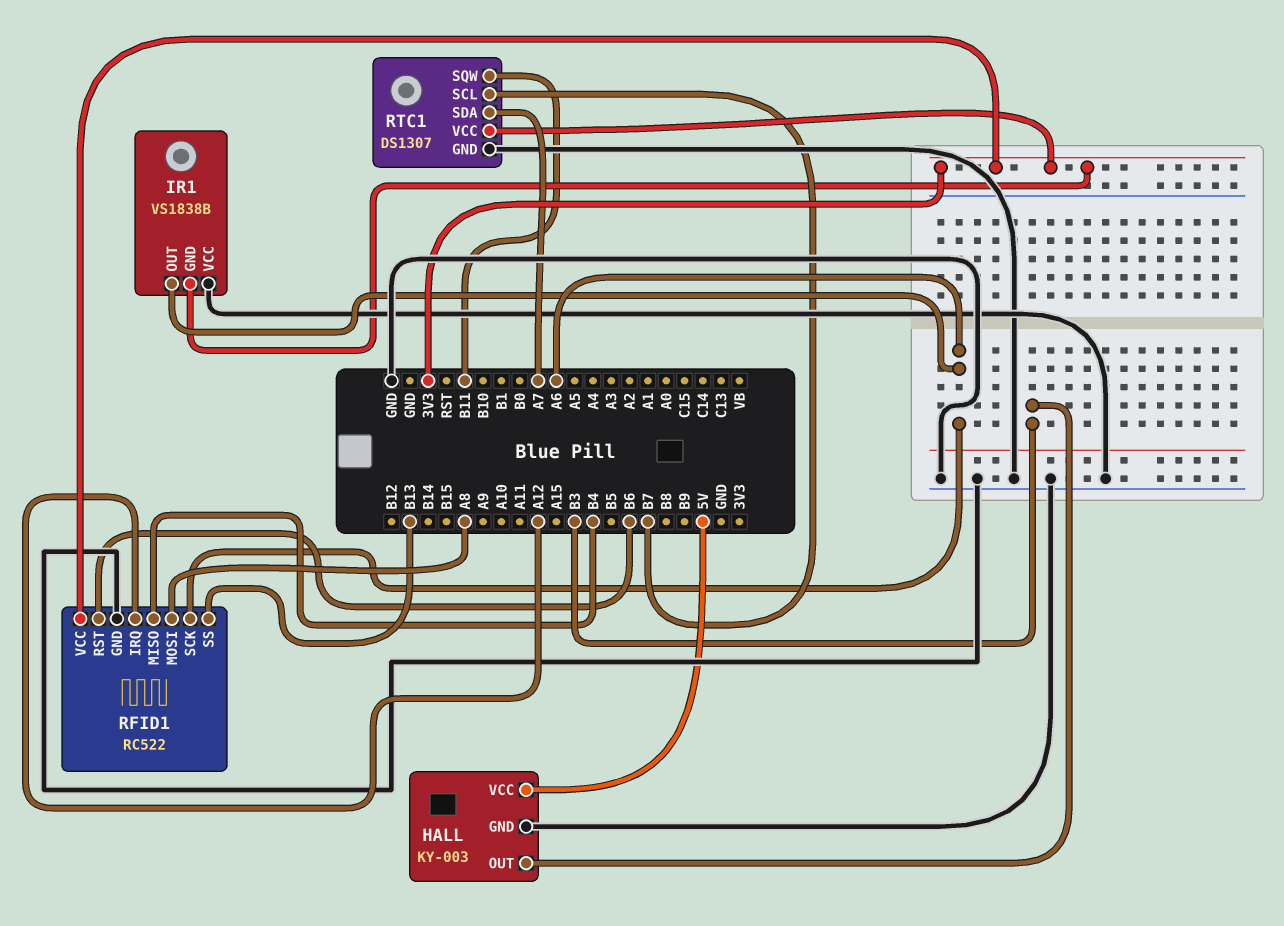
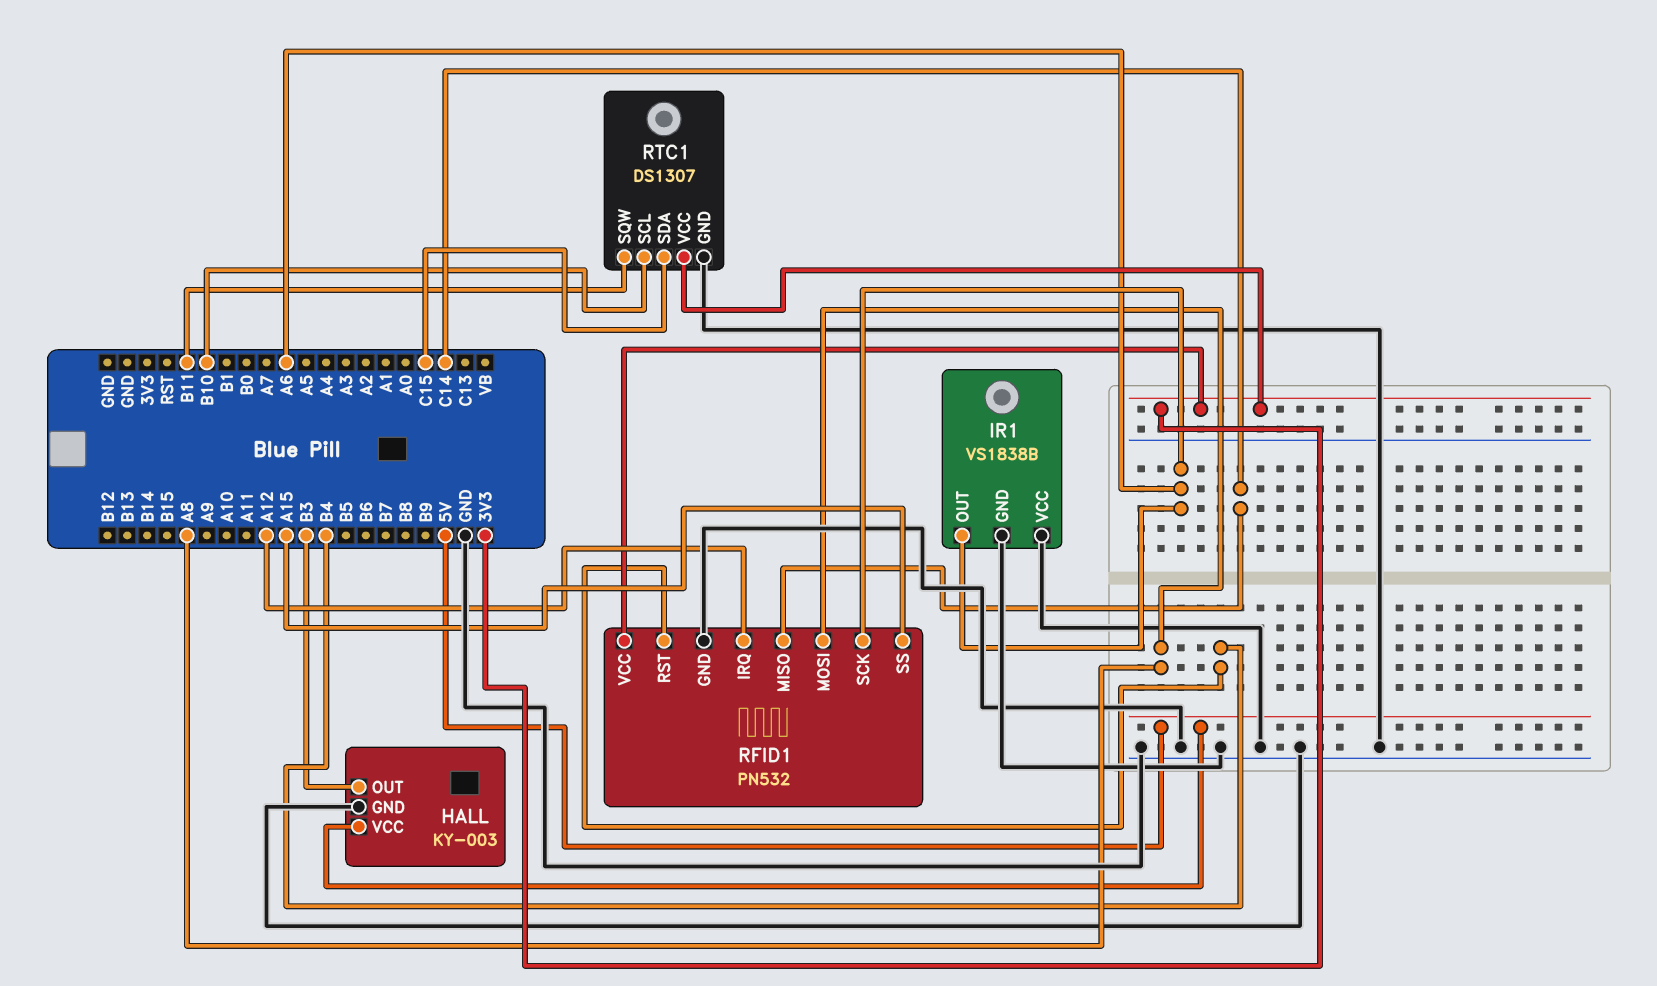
IR1 pin GND: 3V3 -> GND
RFID1: RC522 -> PN532
RFID1 pin MISO: B4 -> C14
RFID1 pin RST: B6 -> B4
RFID1 pin SS: B13 -> A15
RTC1 pin SCL: B7 -> B10
RTC1 pin SDA: A7 -> C15

